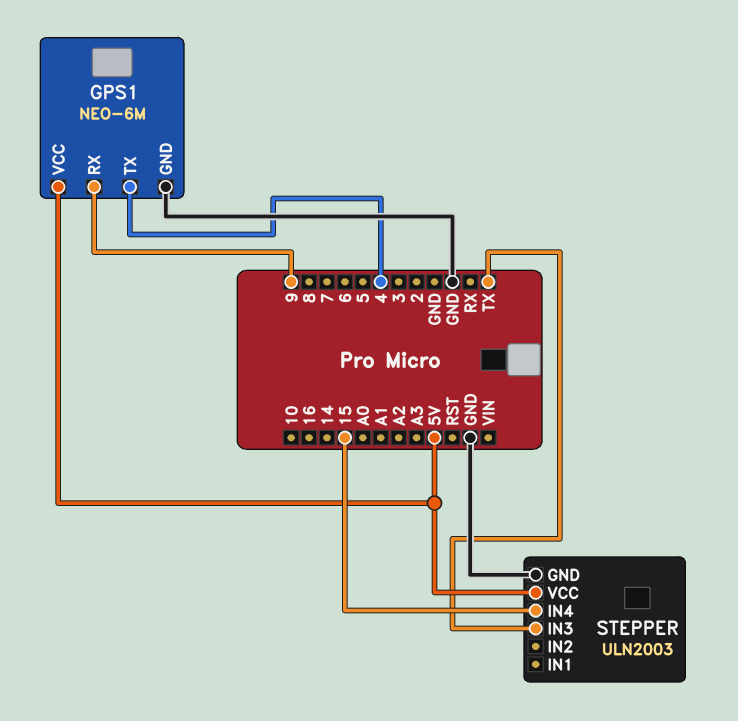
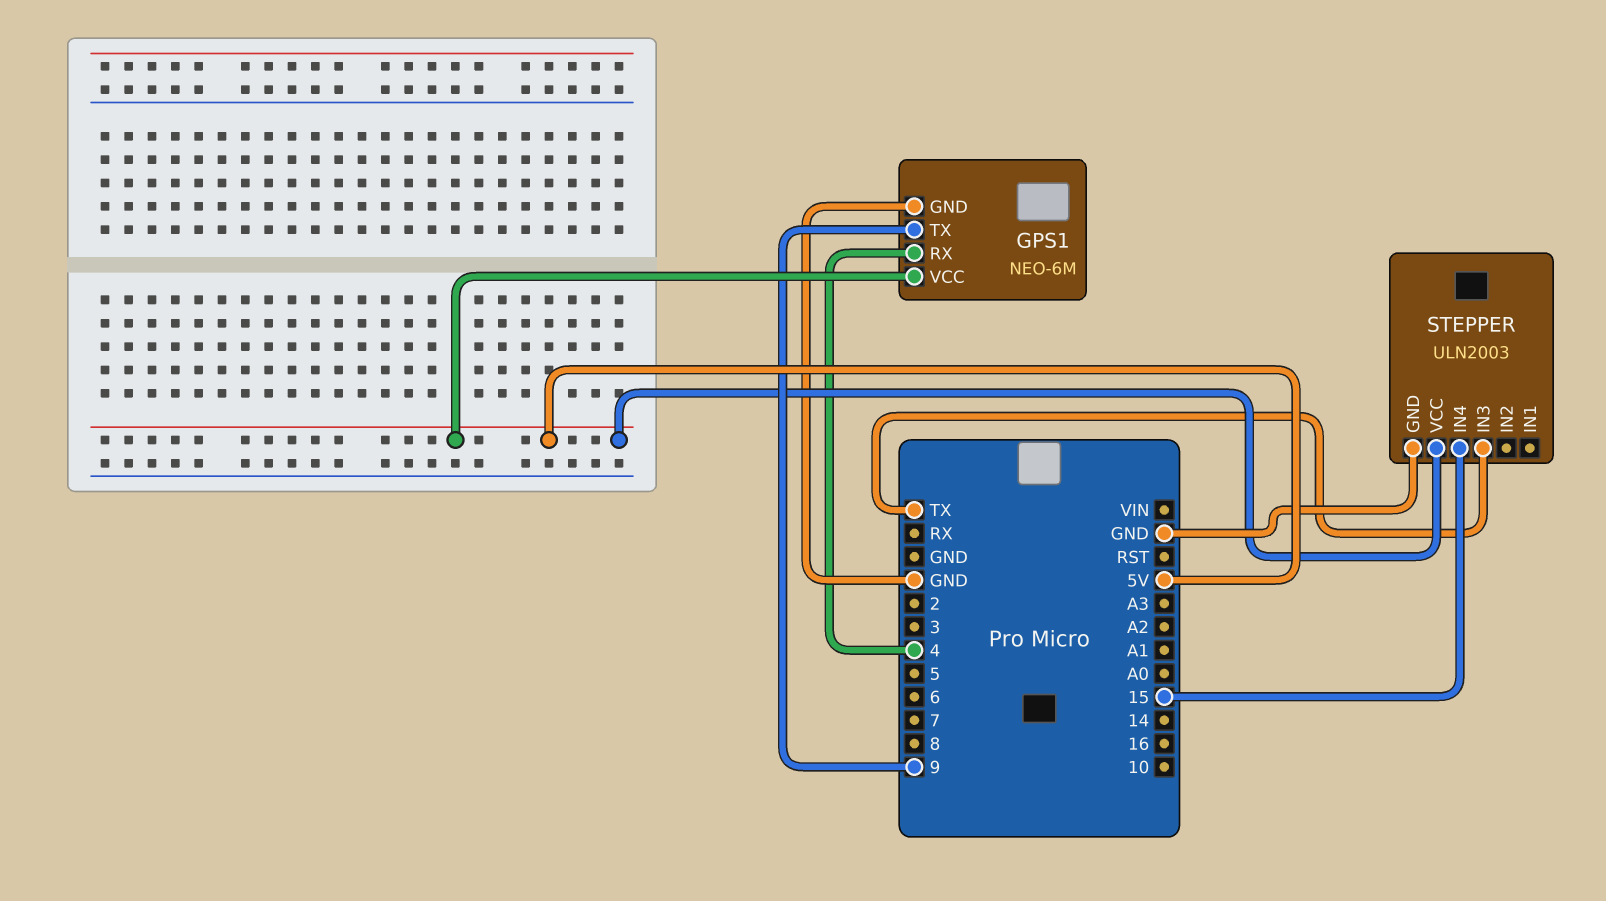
GPS1 pin RX: 9 -> 4
GPS1 pin TX: 4 -> 9

